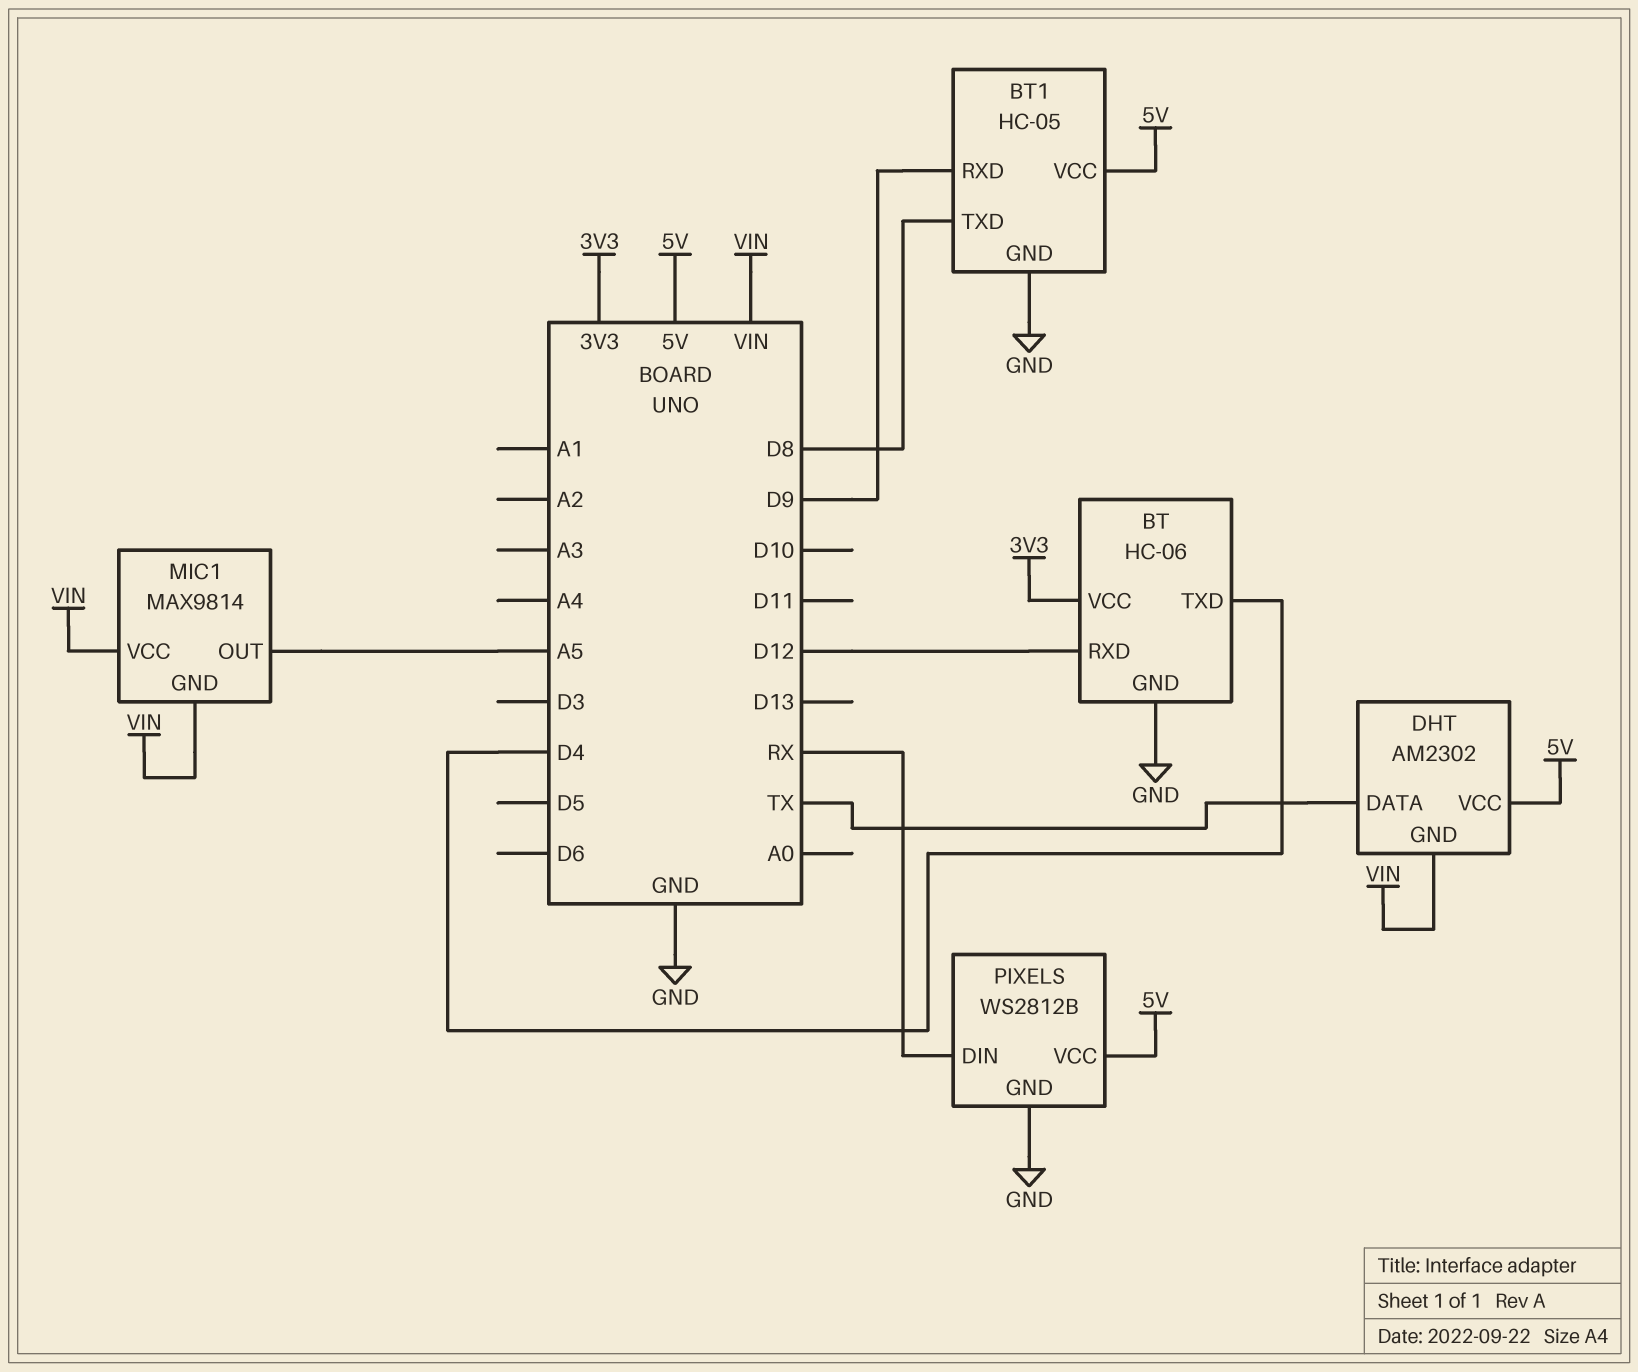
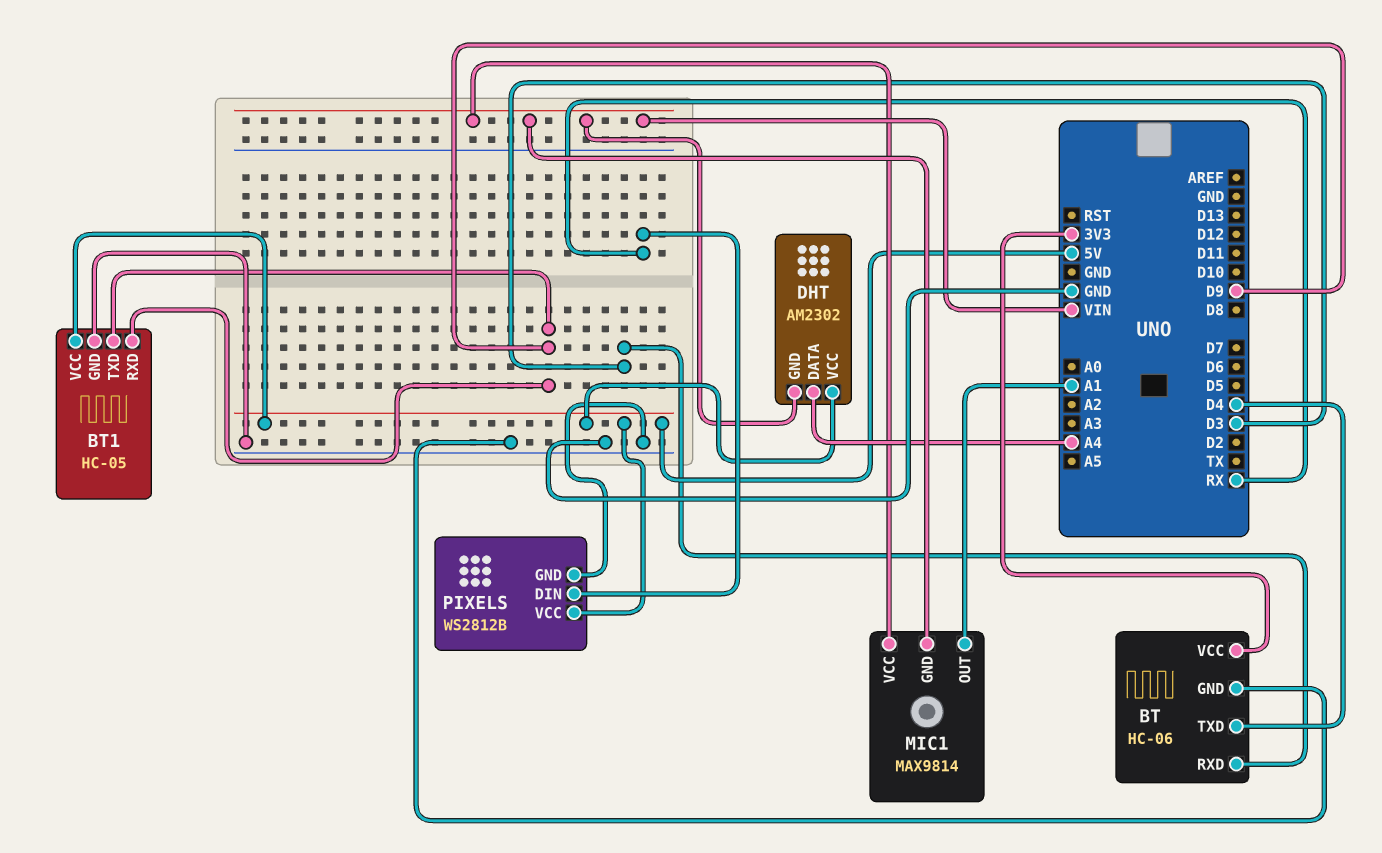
BT pin RXD: D12 -> D3
BT1 pin TXD: D8 -> D9
DHT pin DATA: TX -> A4
MIC1 pin OUT: A5 -> A1

